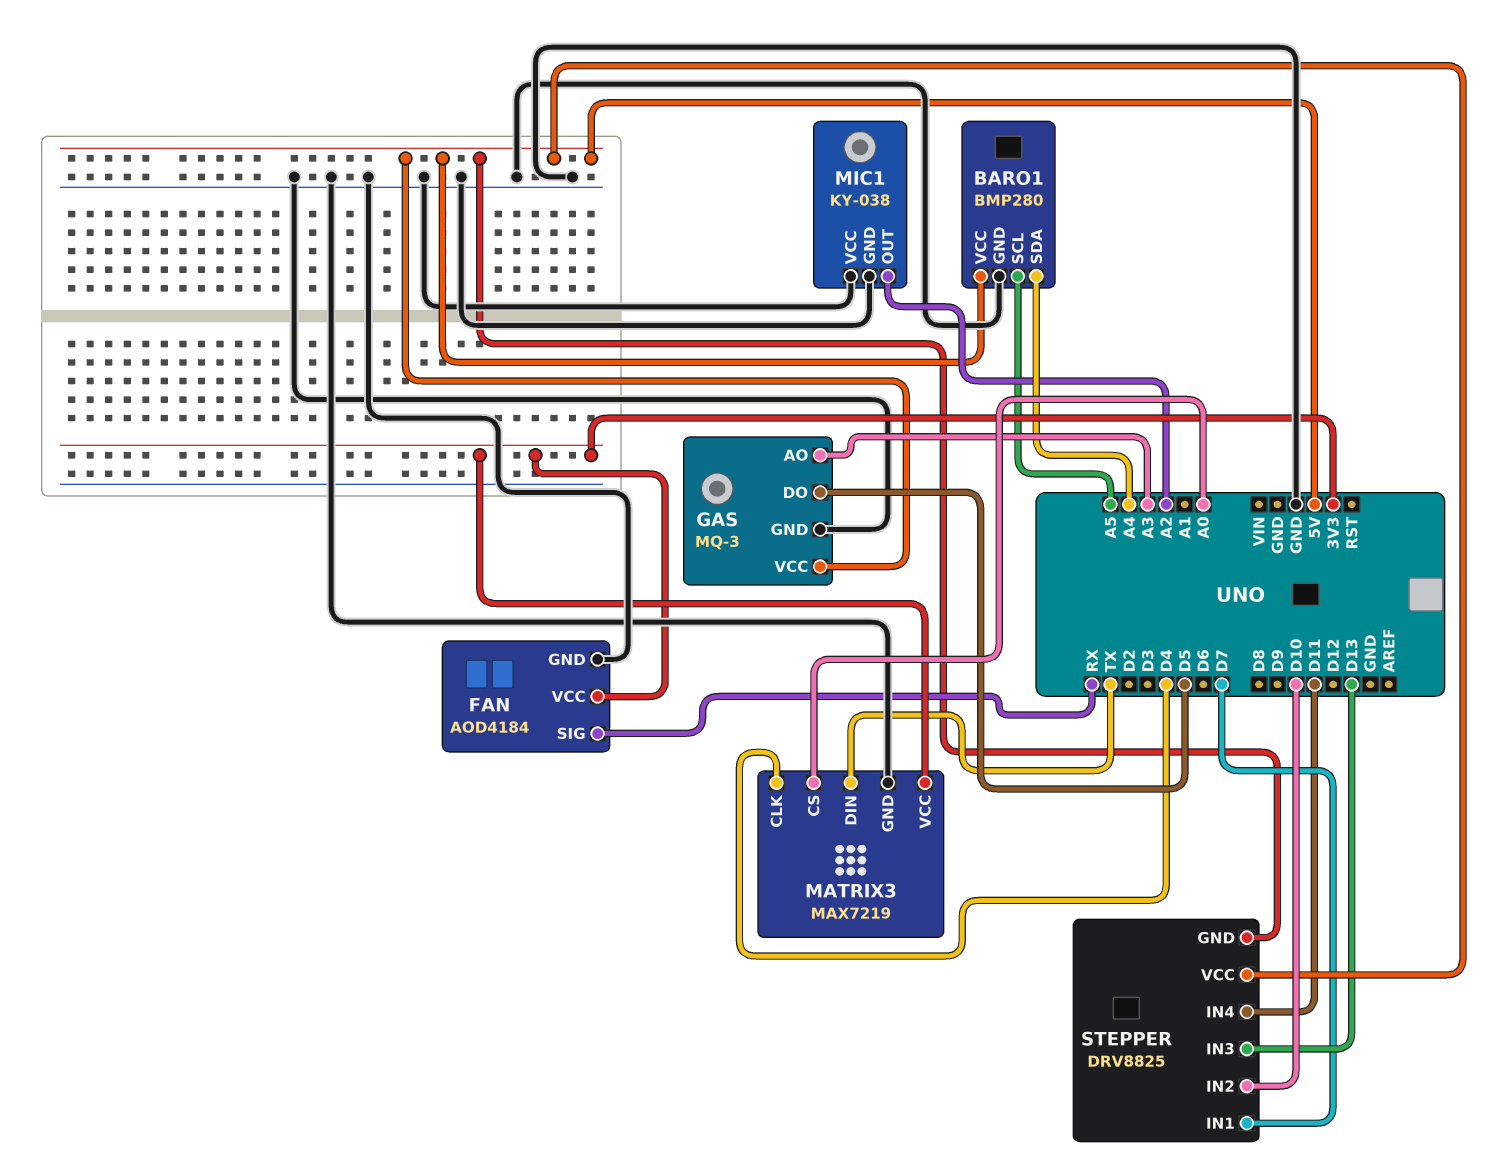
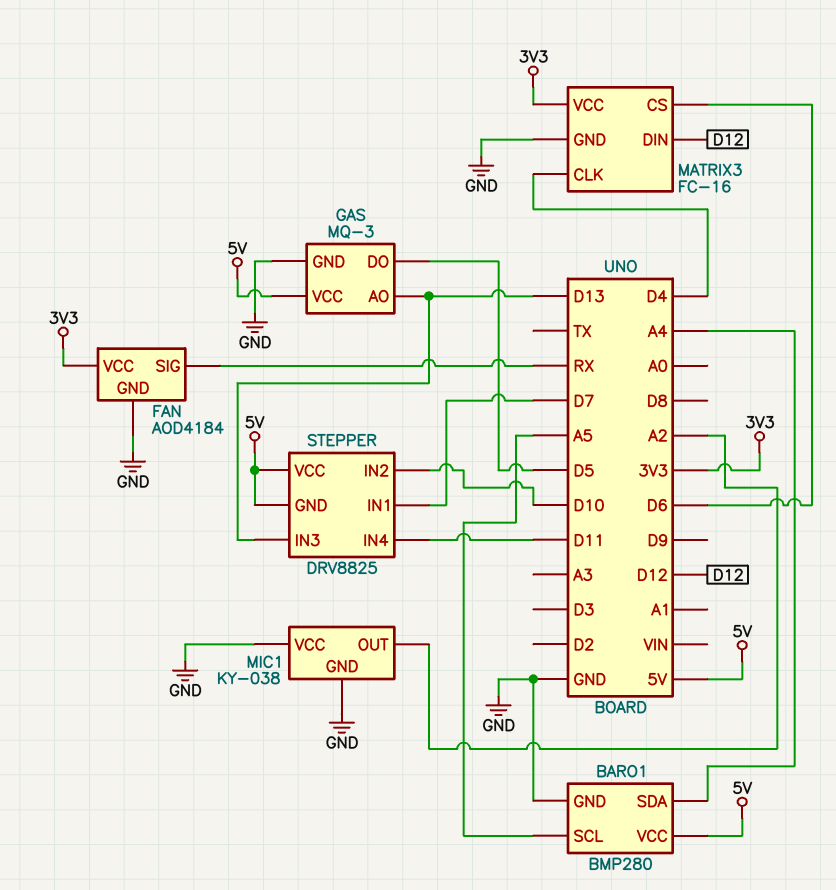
GAS pin AO: A3 -> D13
MATRIX3: MAX7219 -> FC-16
MATRIX3 pin CS: A0 -> D6
MATRIX3 pin DIN: TX -> D12

